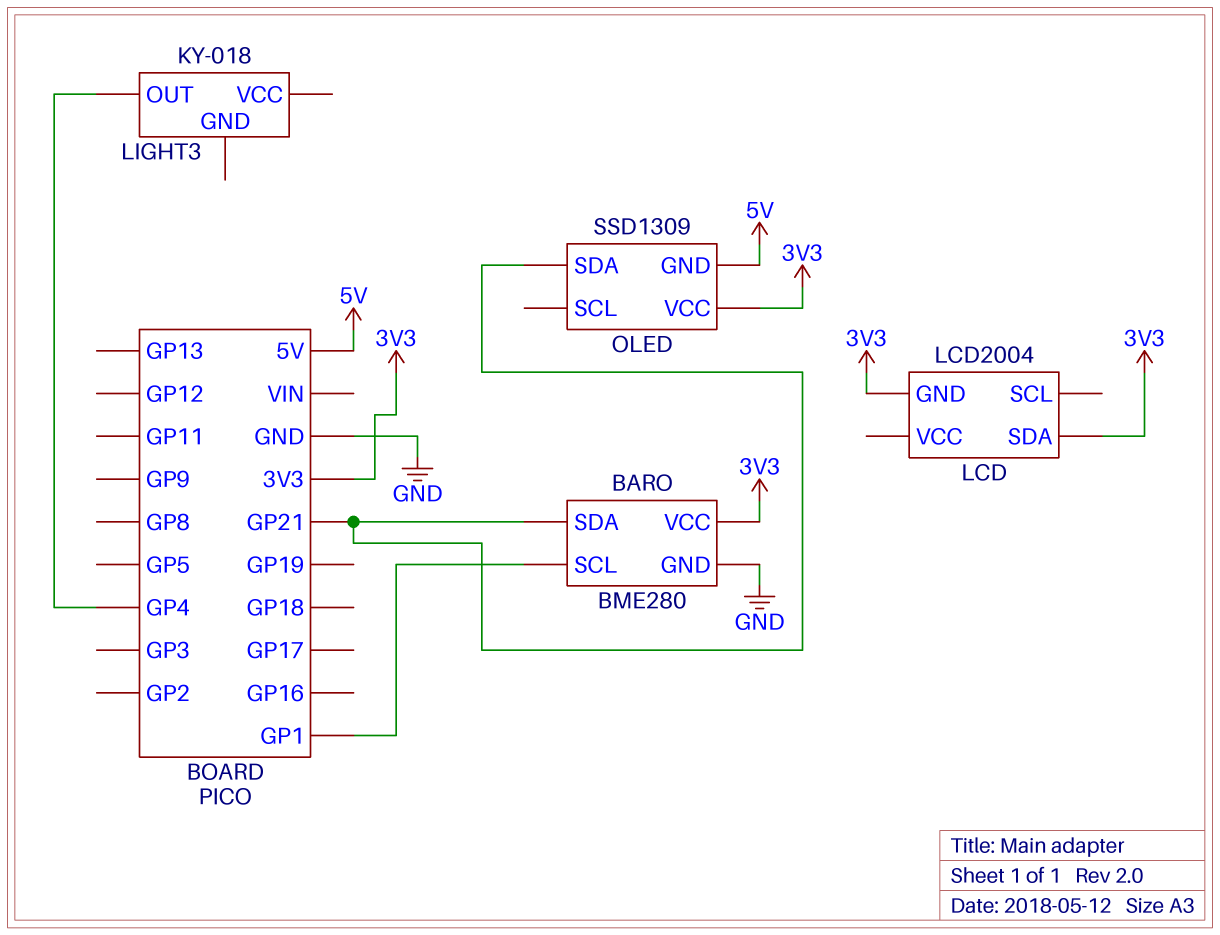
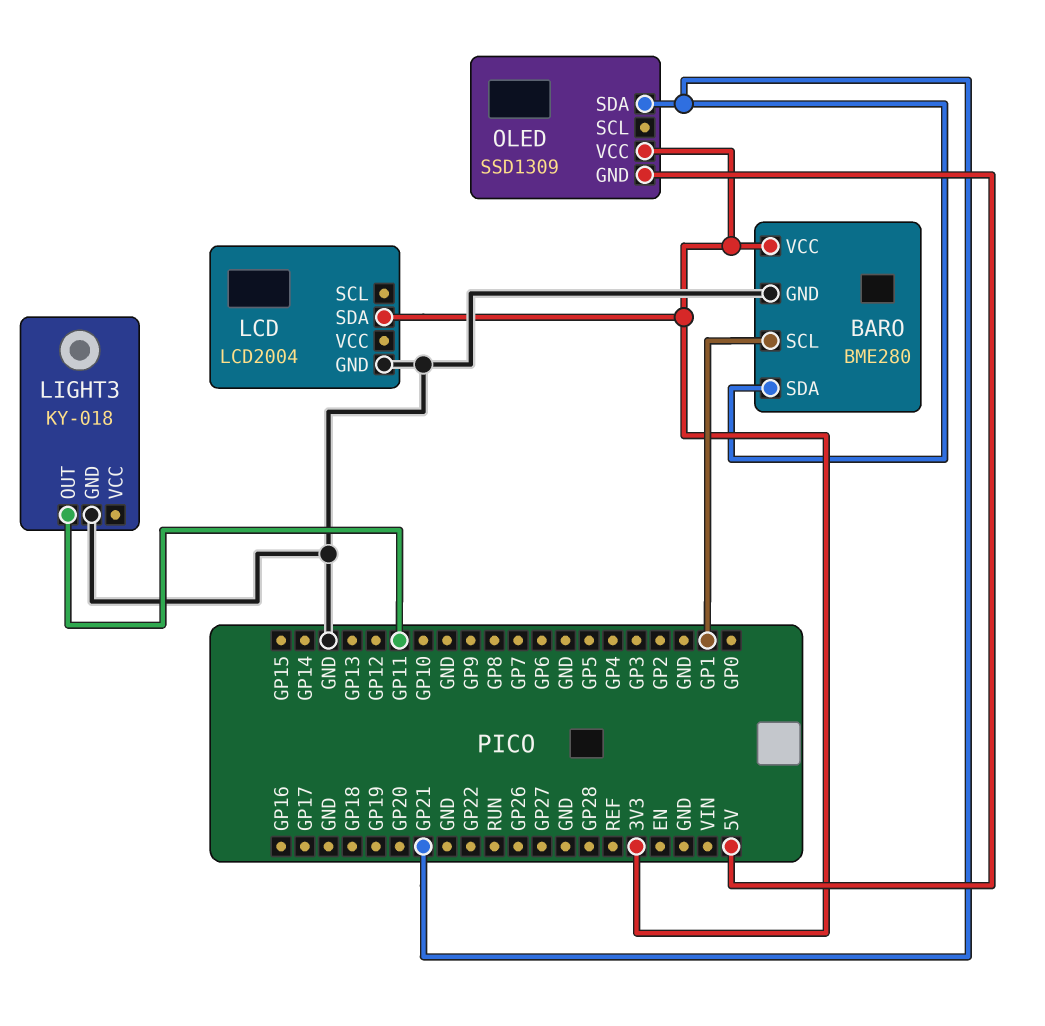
LCD pin GND: 3V3 -> GND
LIGHT3 pin GND: none -> GND
LIGHT3 pin OUT: GP4 -> GP11

